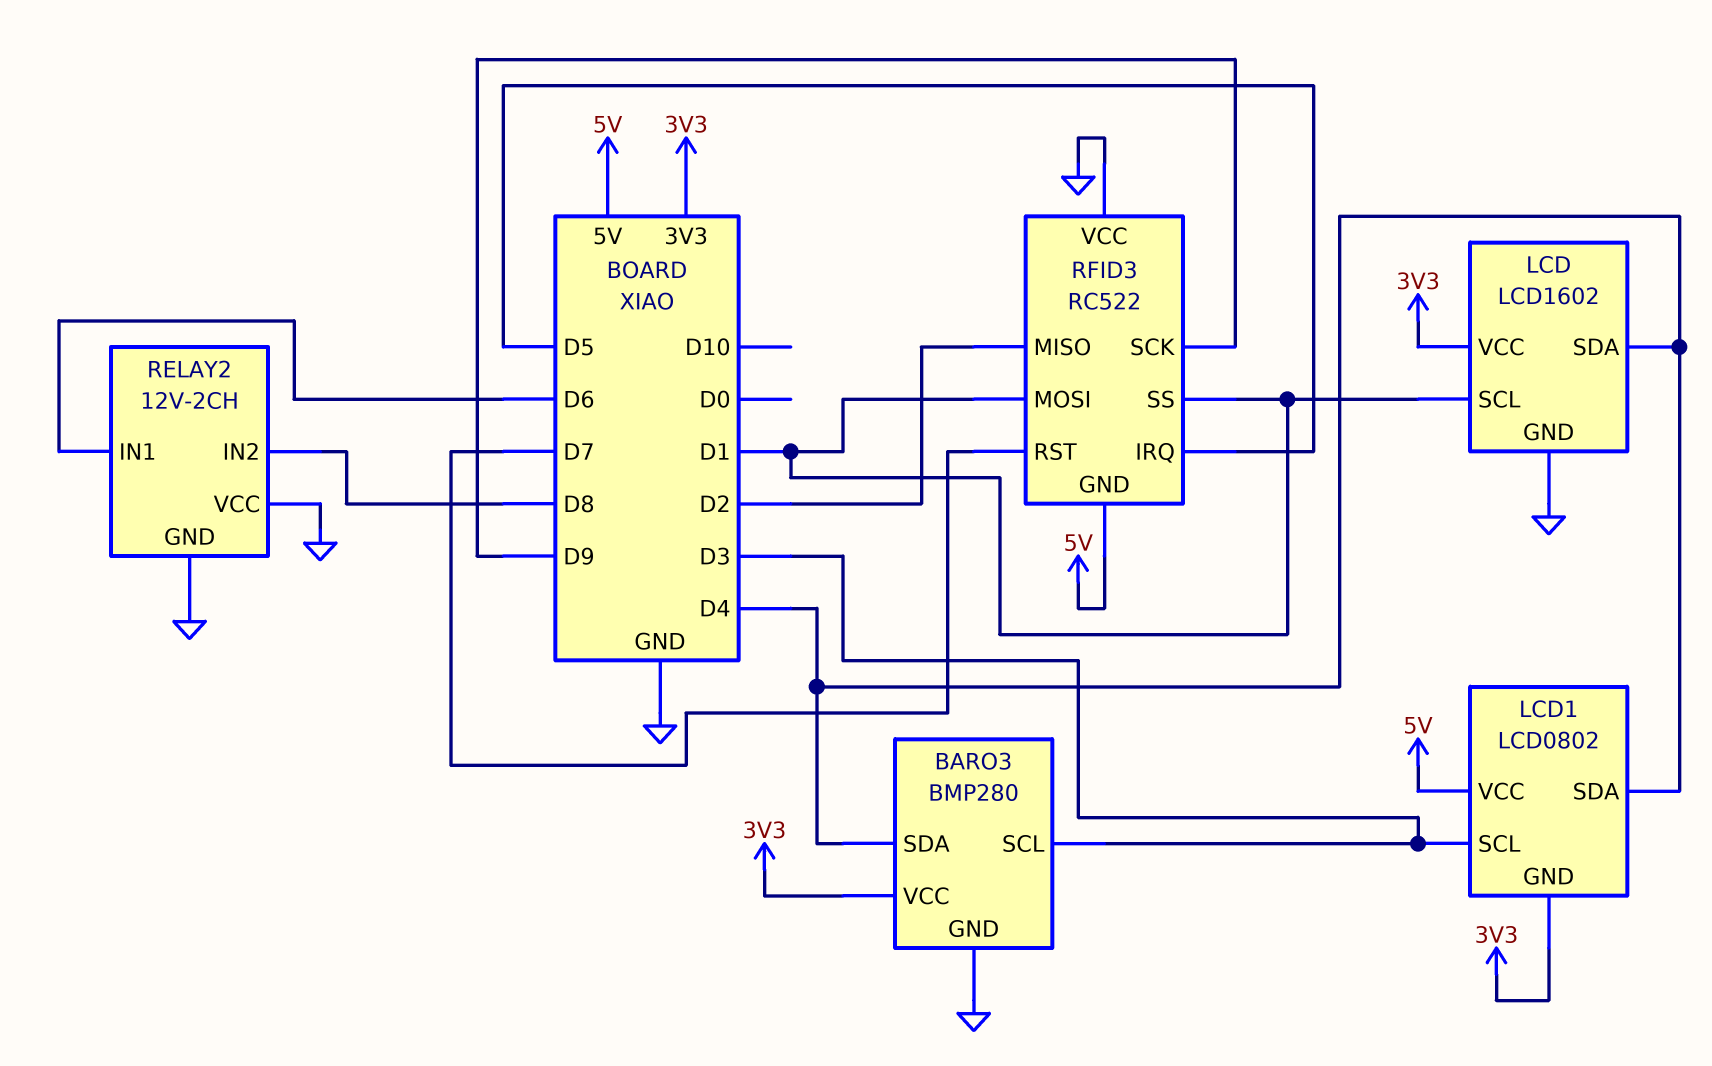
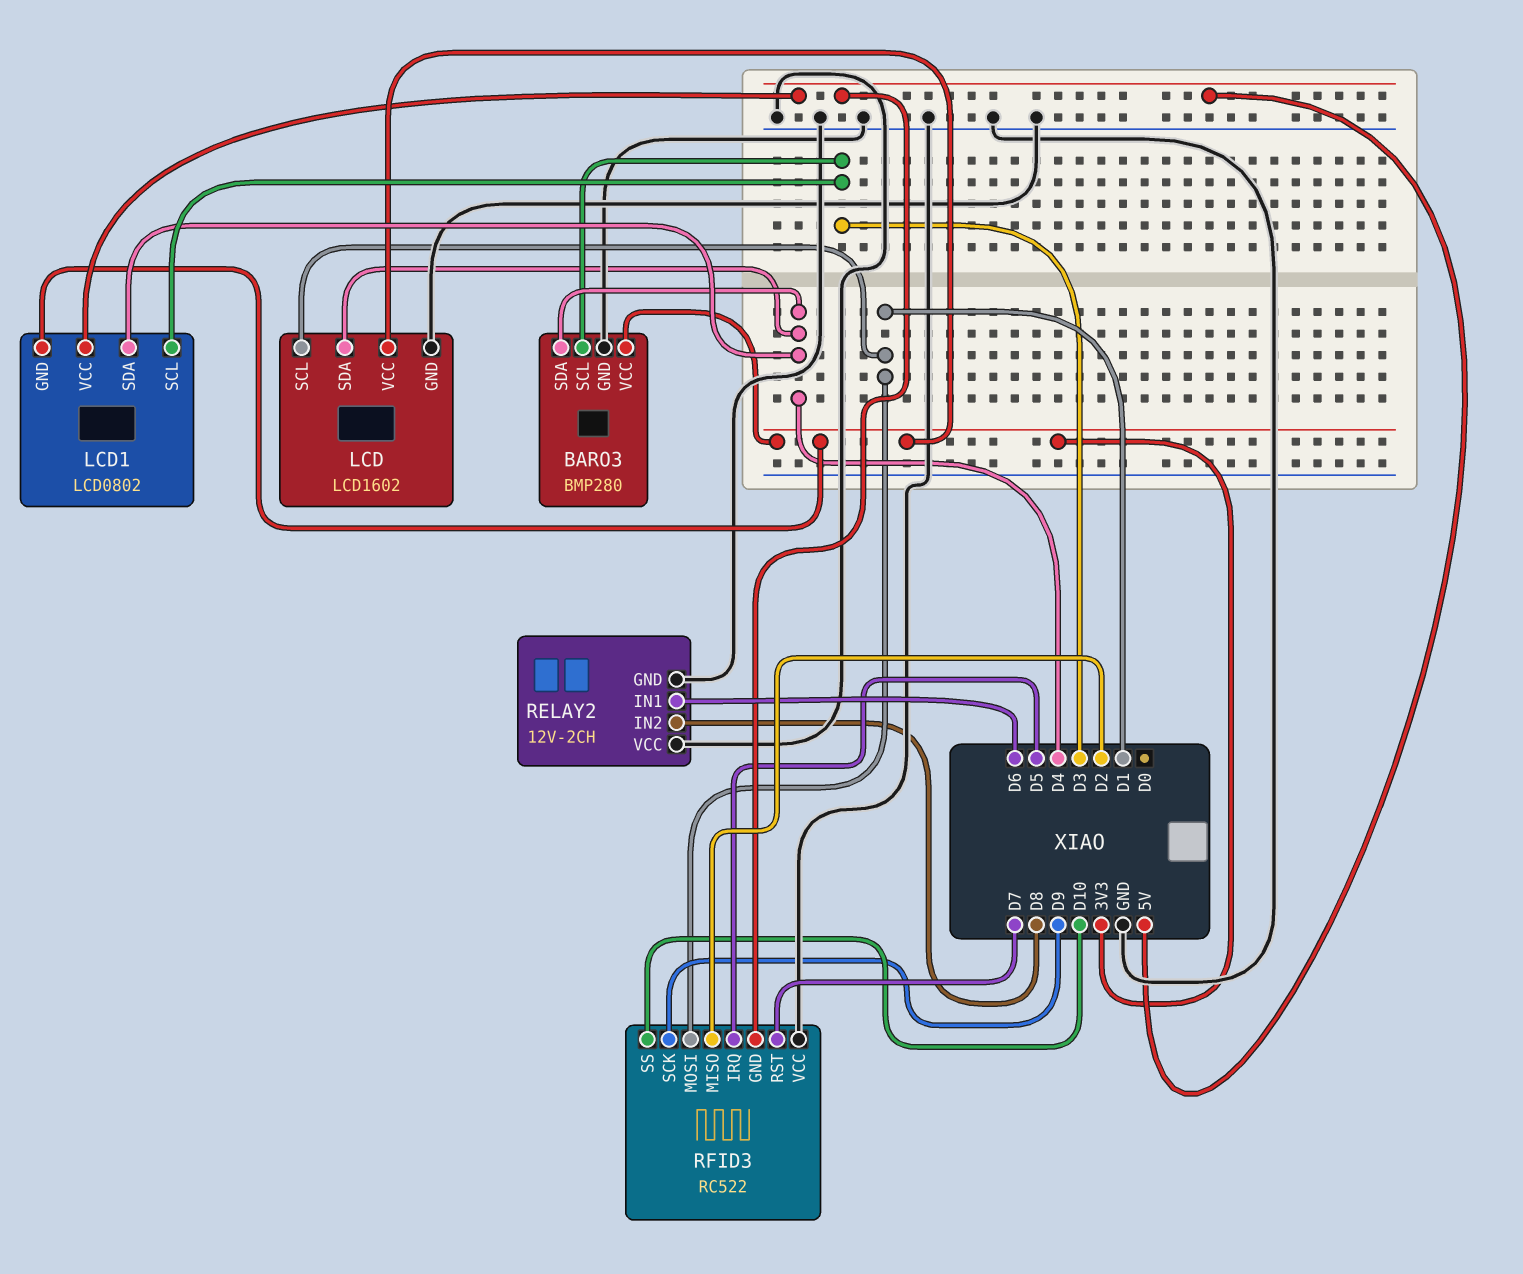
RFID3 pin SS: D1 -> D10

